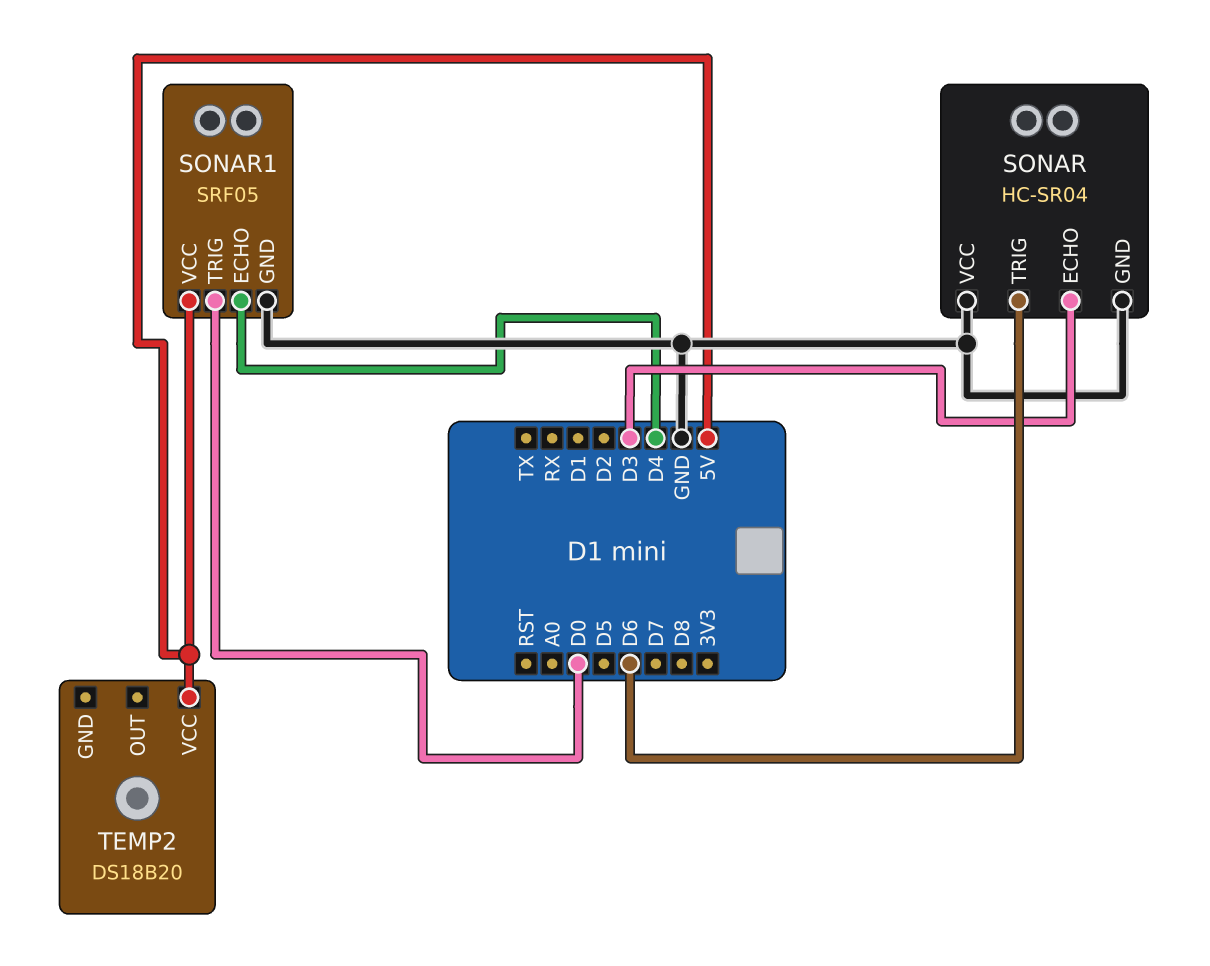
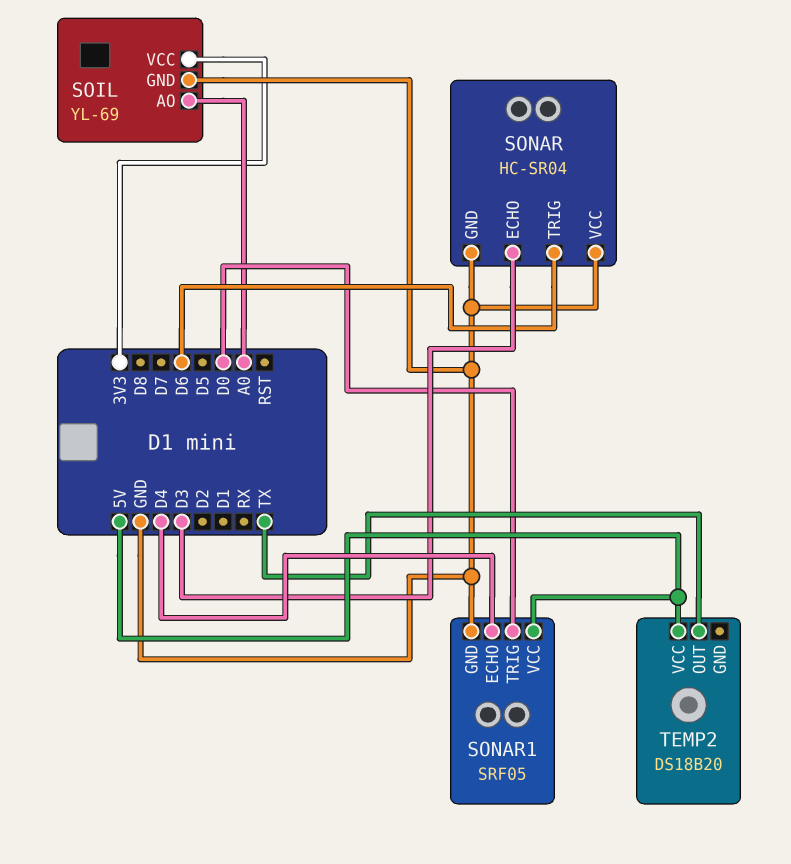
SOIL: none -> YL-69
SOIL pin AO: none -> A0
SOIL pin GND: none -> GND
SOIL pin VCC: none -> 3V3
TEMP2 pin OUT: none -> TX

